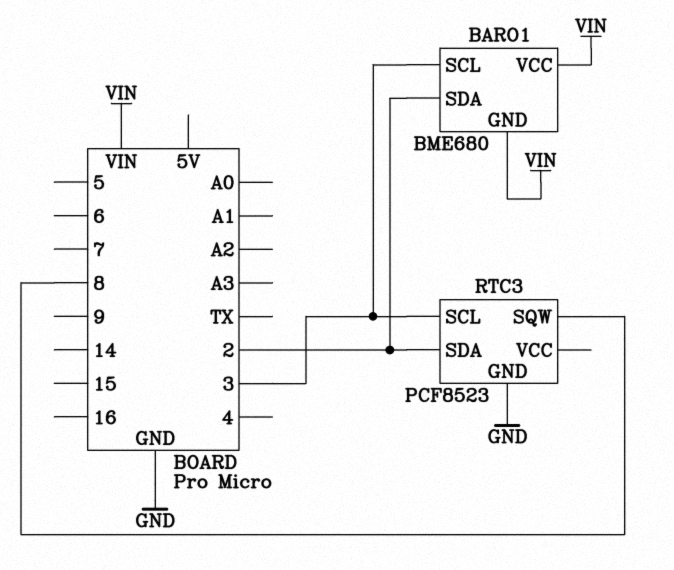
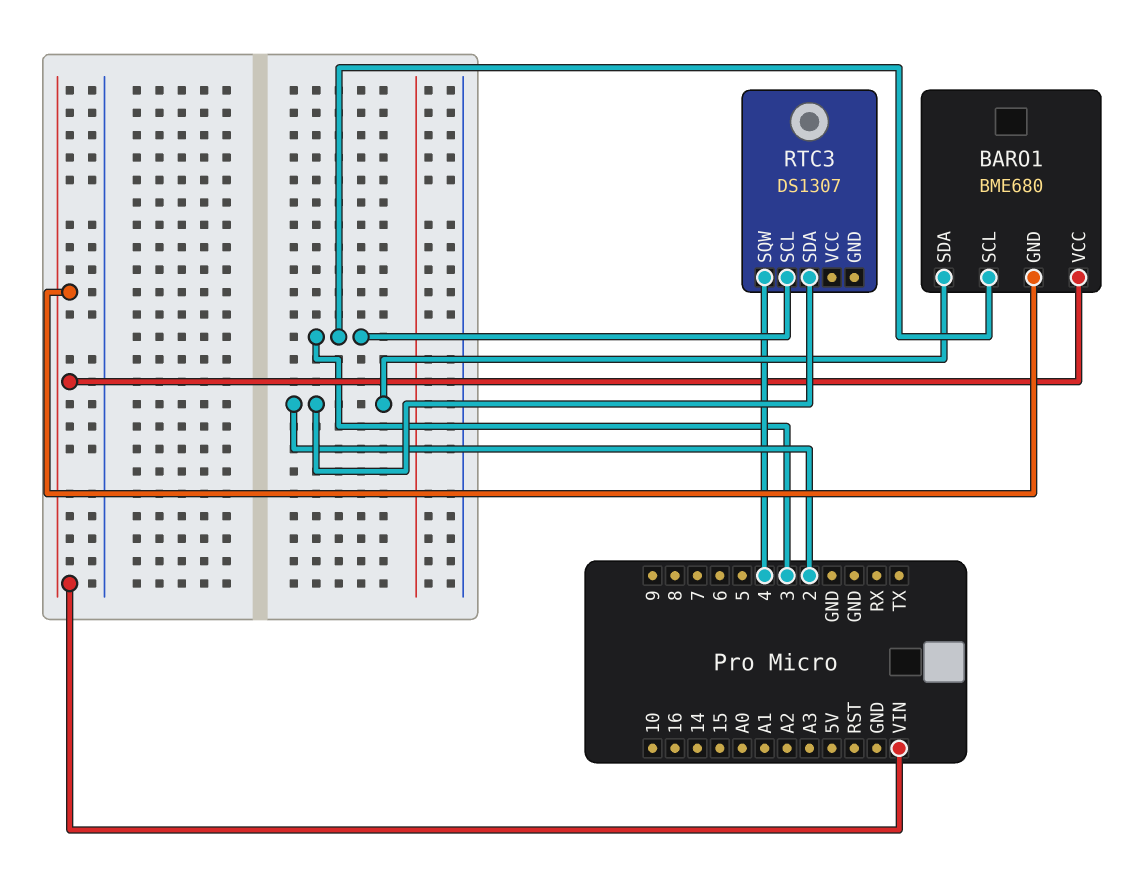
RTC3: PCF8523 -> DS1307
RTC3 pin GND: GND -> none
RTC3 pin SQW: 8 -> 4

